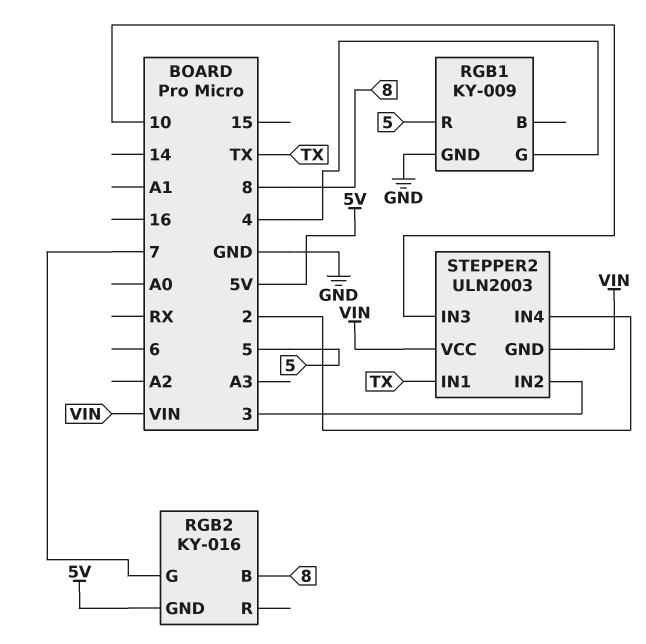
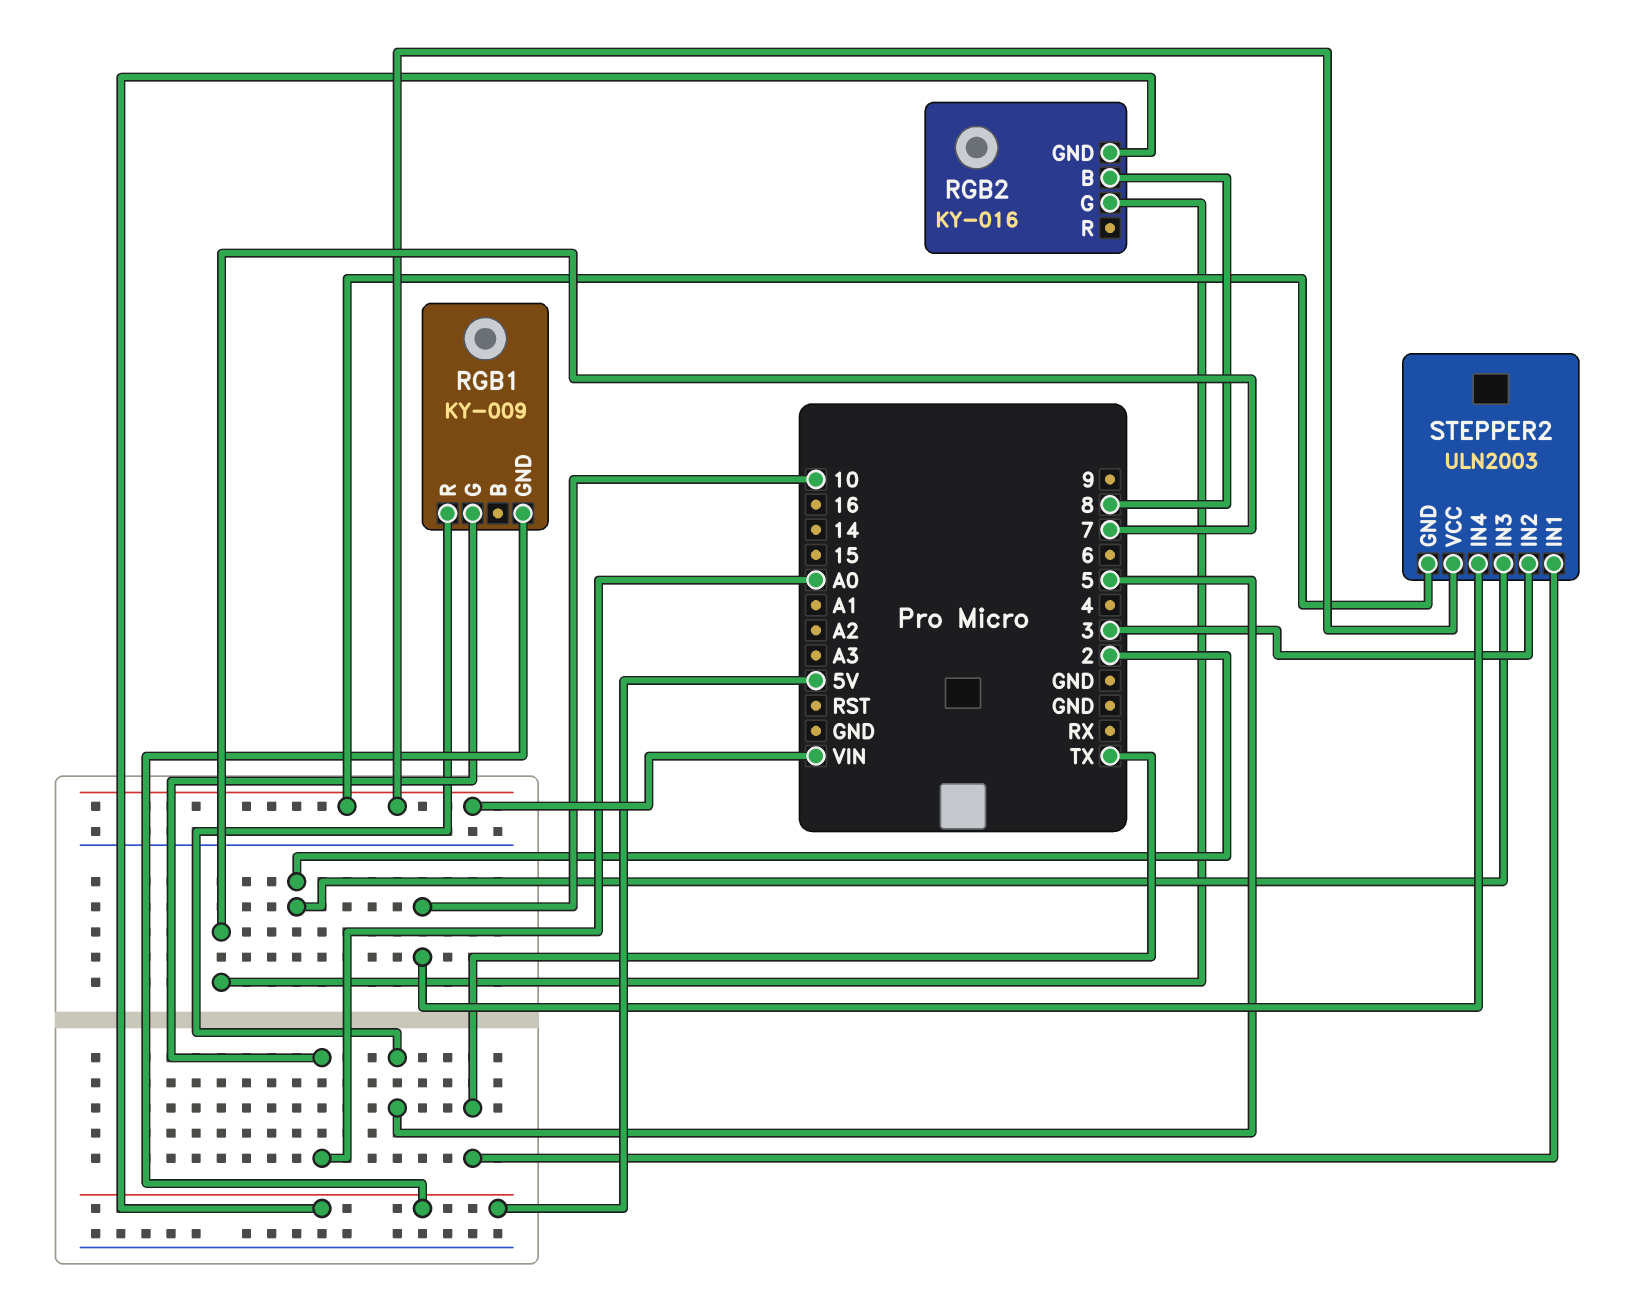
RGB1 pin G: 4 -> A0
RGB1 pin GND: GND -> 5V
STEPPER2 pin IN3: 10 -> 2
STEPPER2 pin IN4: 2 -> 10

